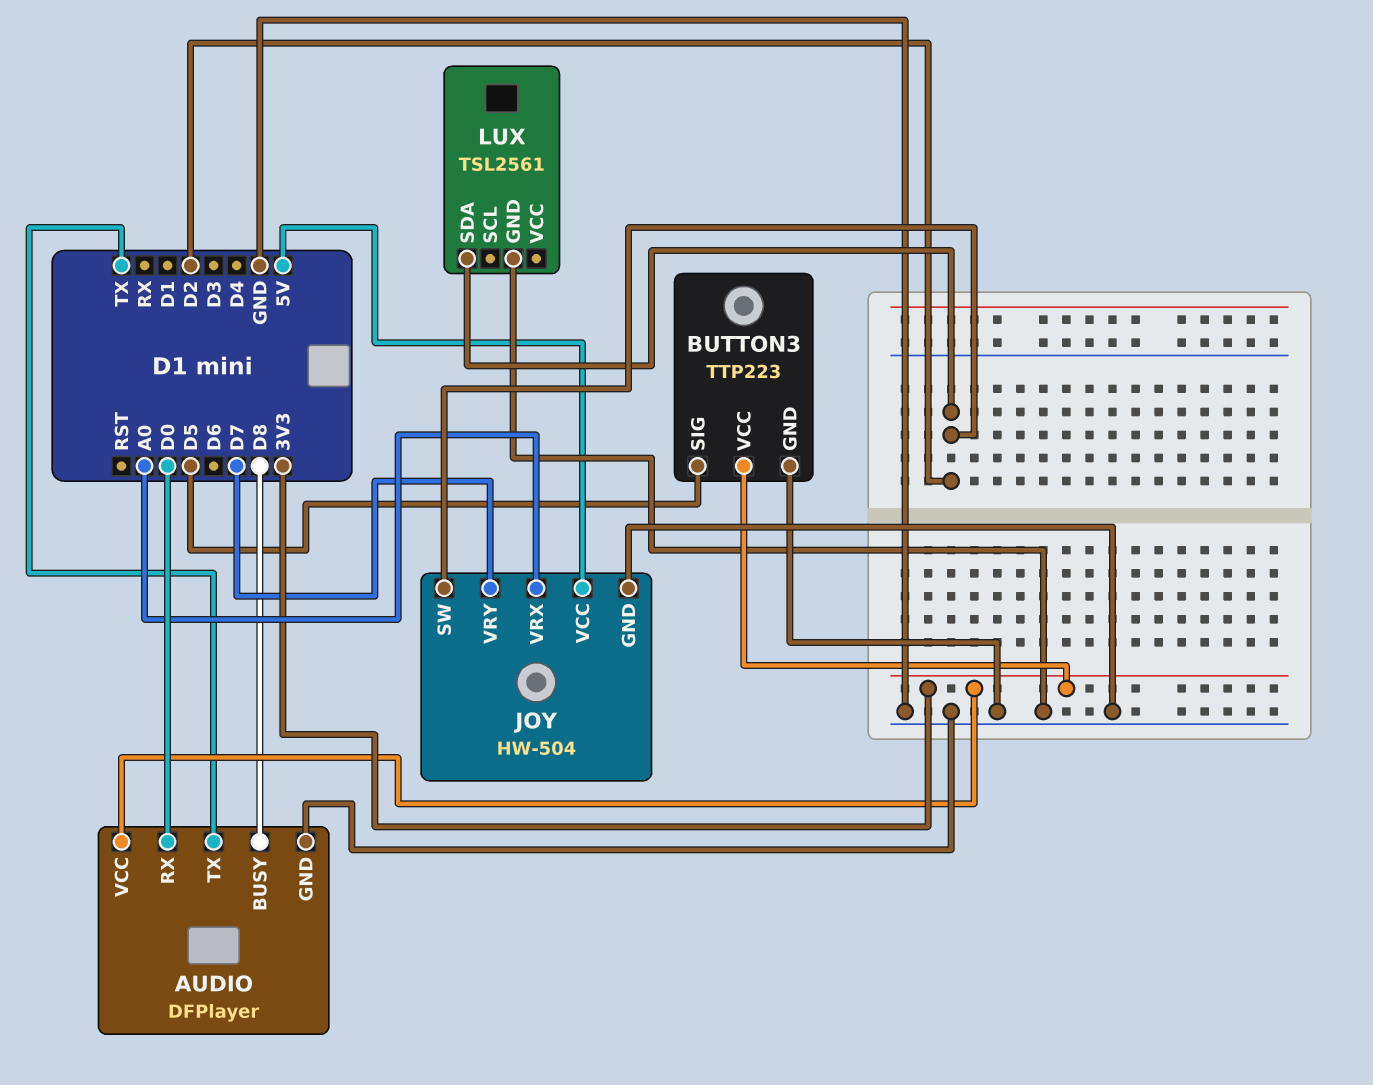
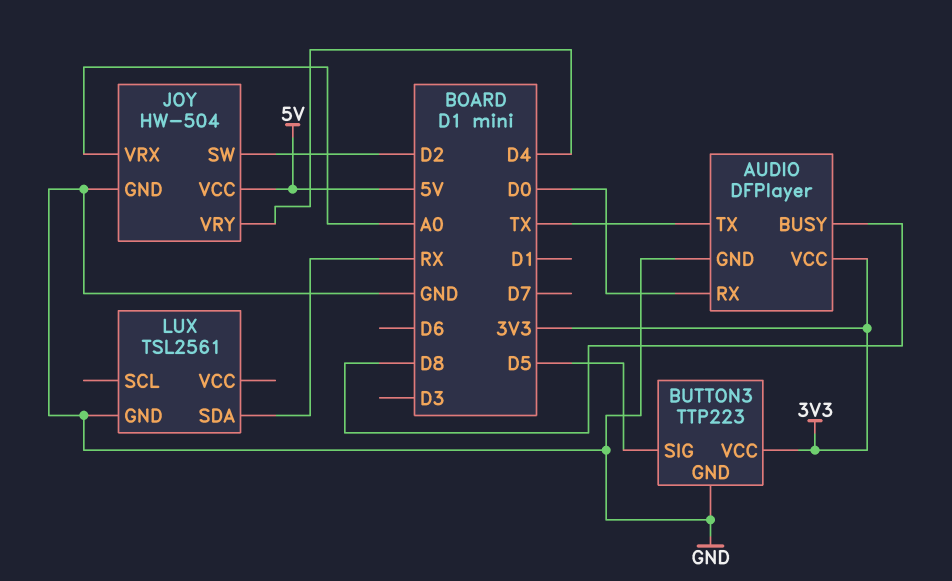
JOY pin VRY: D7 -> D4
LUX pin SDA: D2 -> RX

